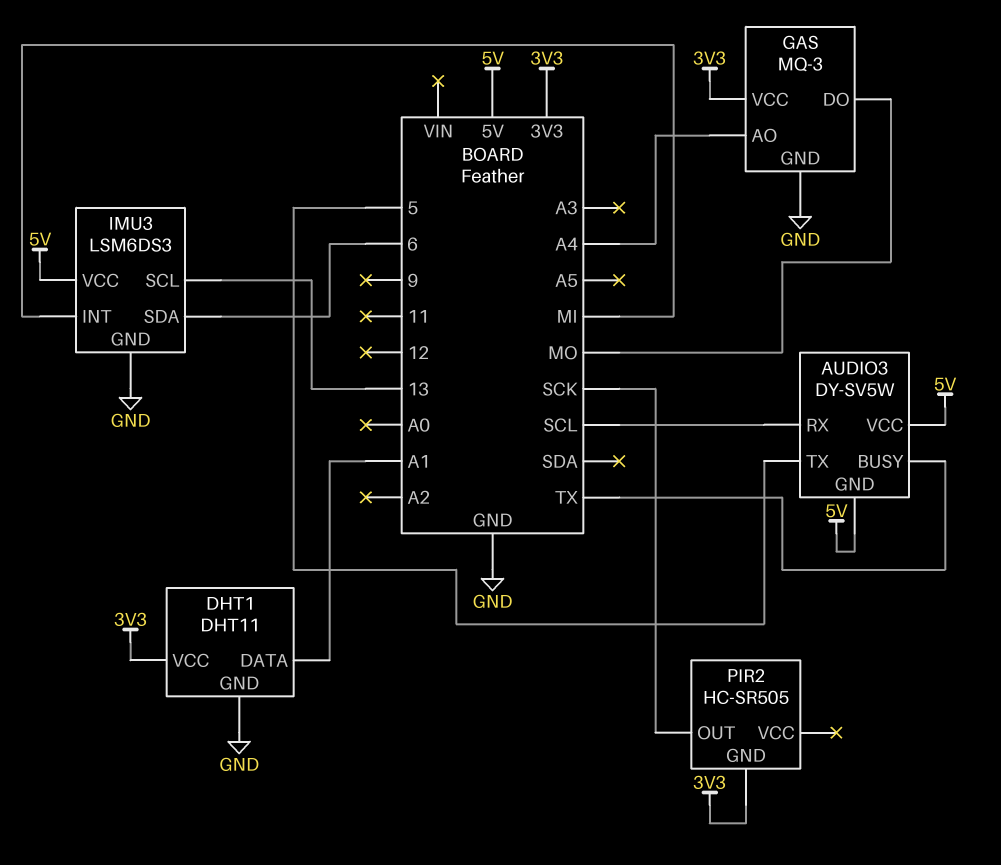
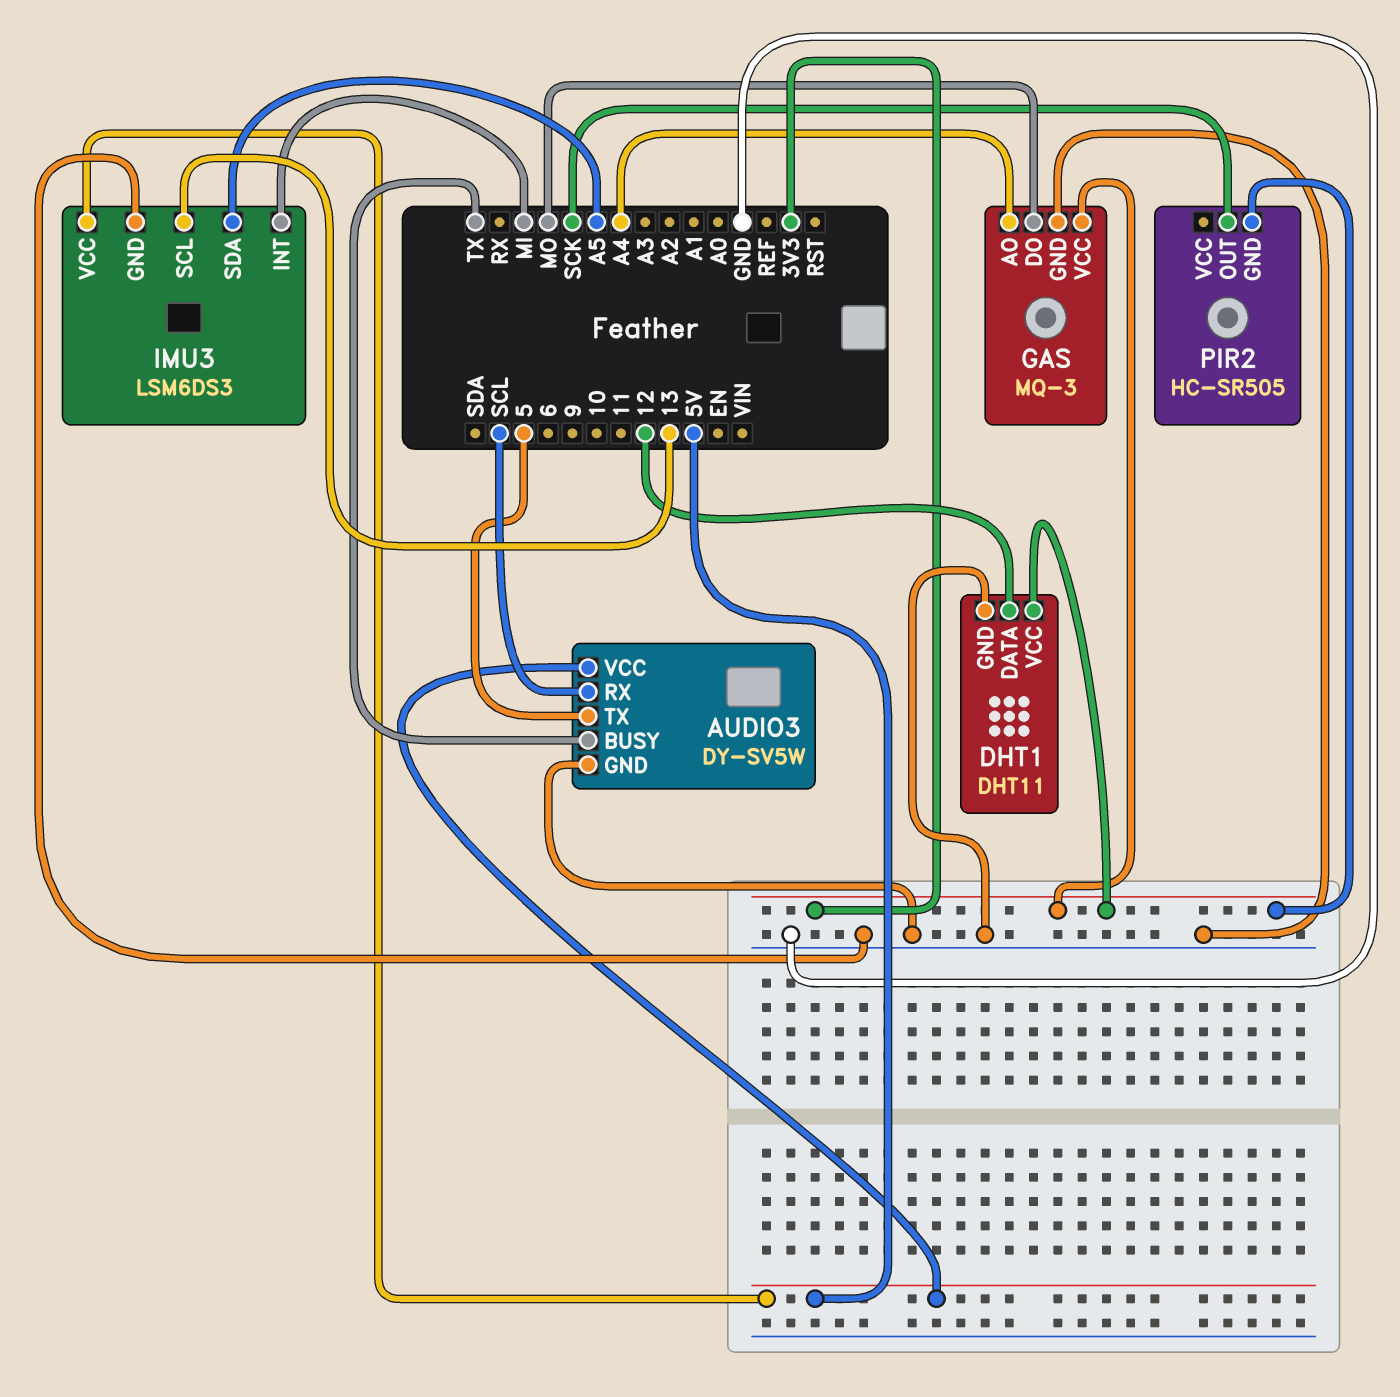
AUDIO3 pin GND: 5V -> GND
DHT1 pin DATA: A1 -> 12
IMU3 pin SDA: 6 -> A5

